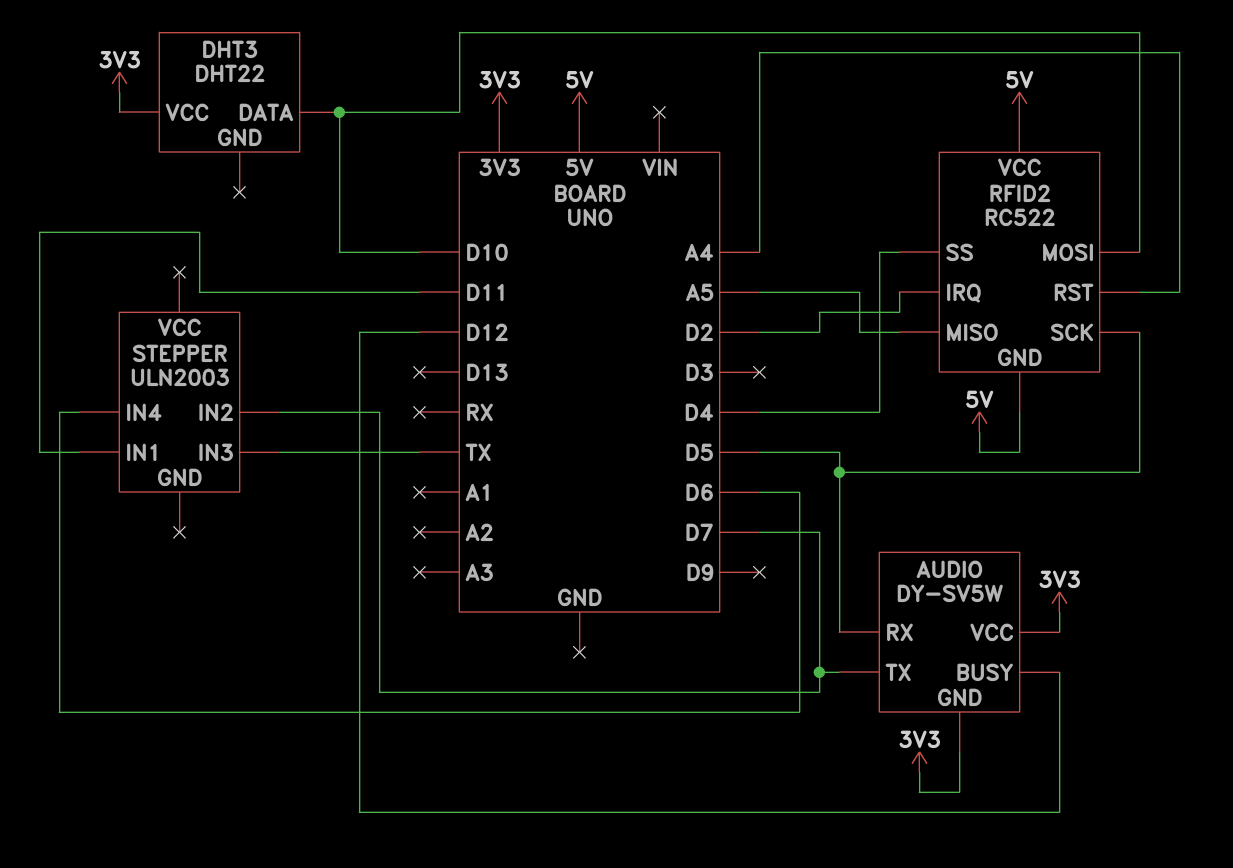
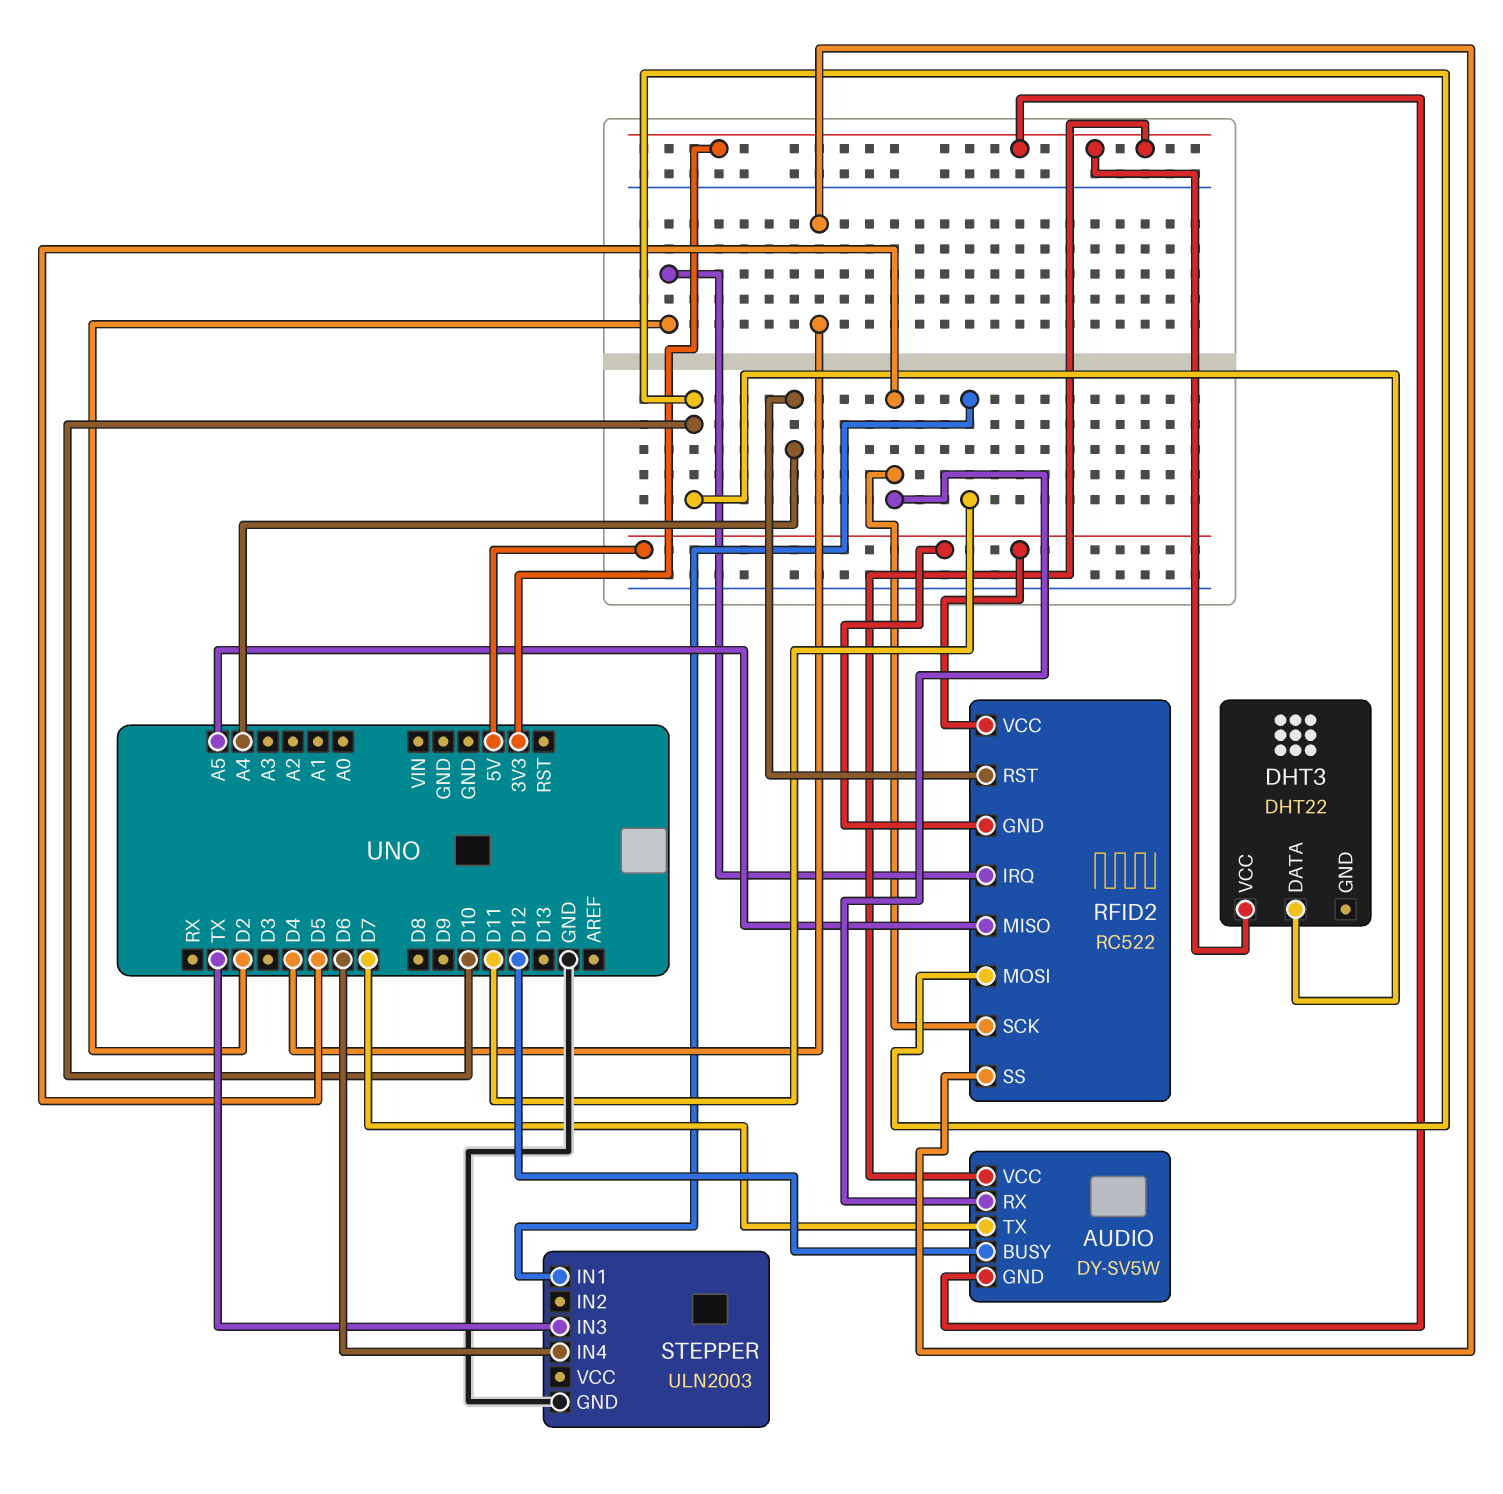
STEPPER pin GND: none -> GND
STEPPER pin IN2: D7 -> none

